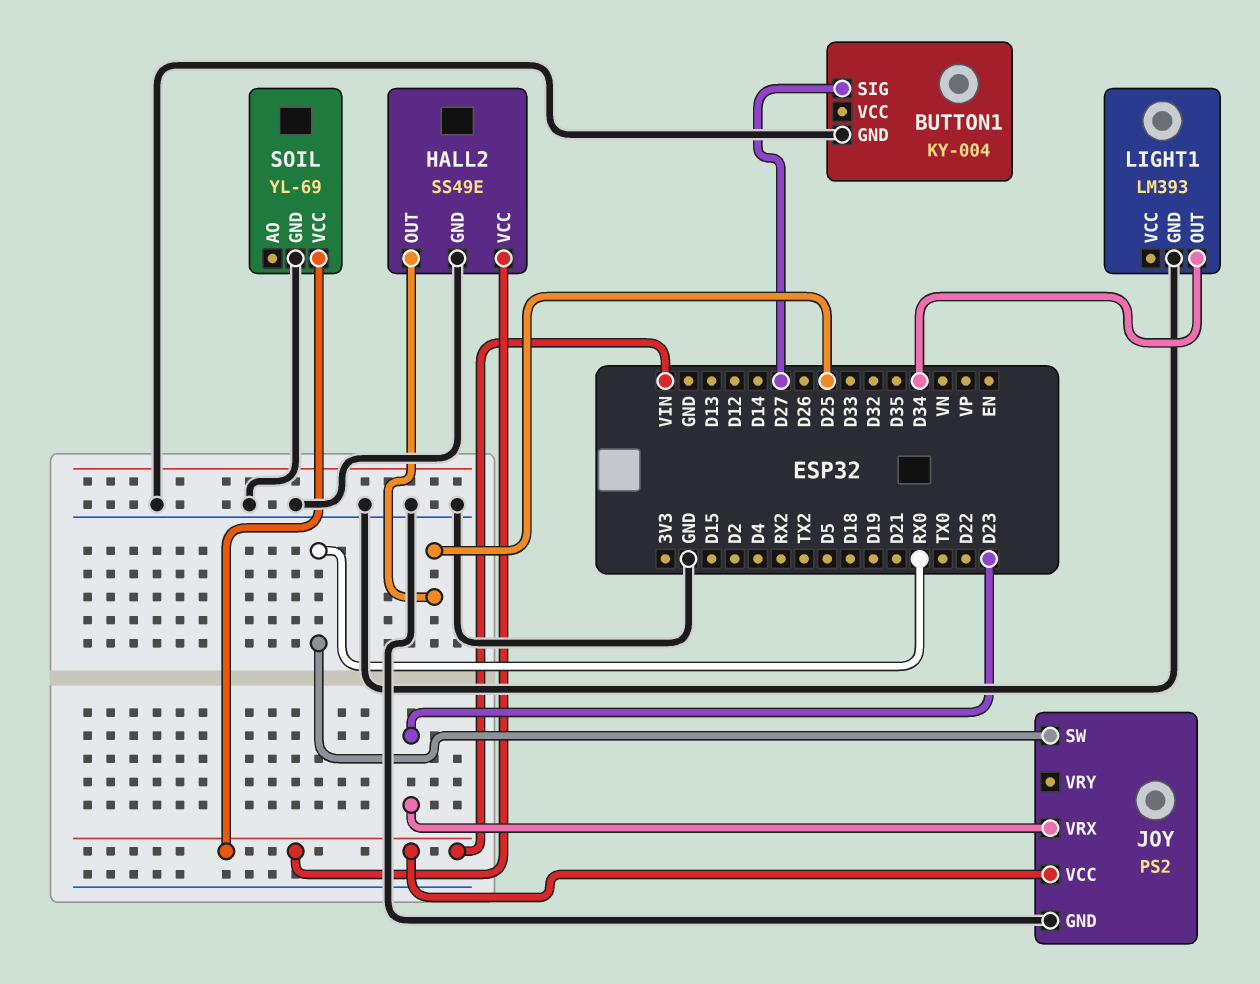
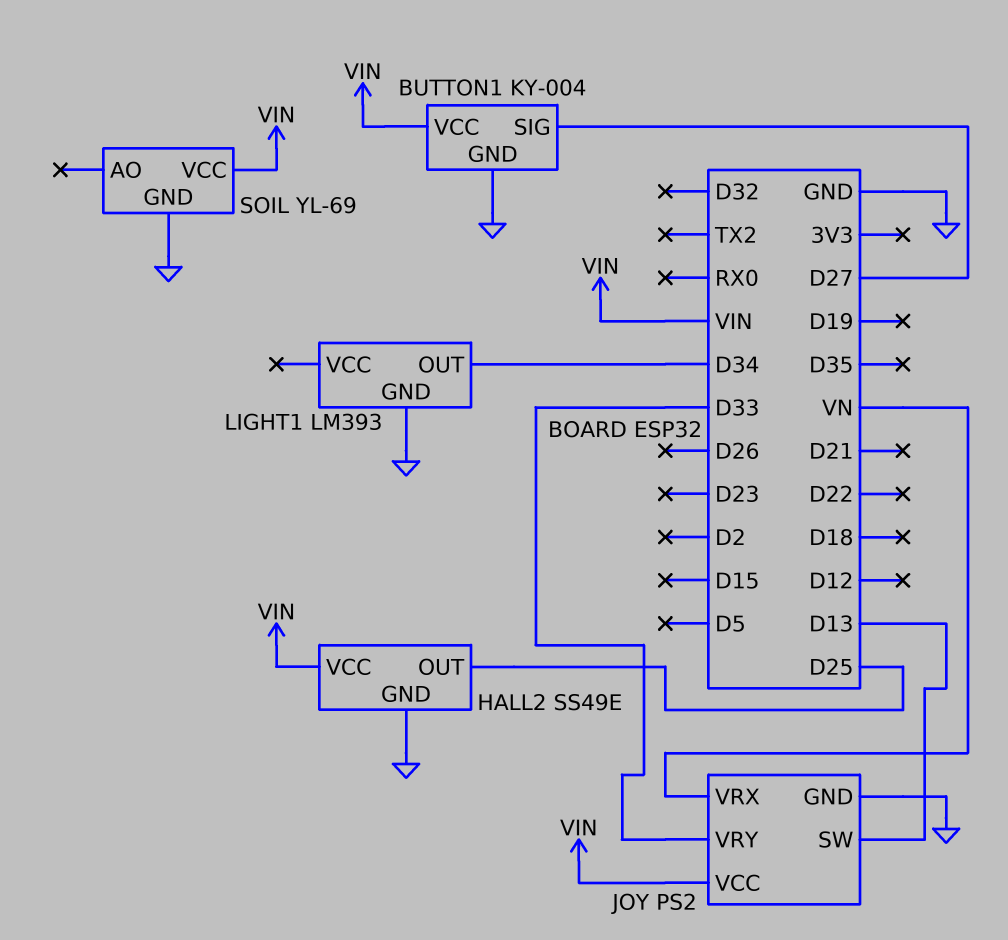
BUTTON1 pin VCC: none -> VIN
JOY pin SW: RX0 -> D13
JOY pin VRX: D23 -> VN
JOY pin VRY: none -> D33

